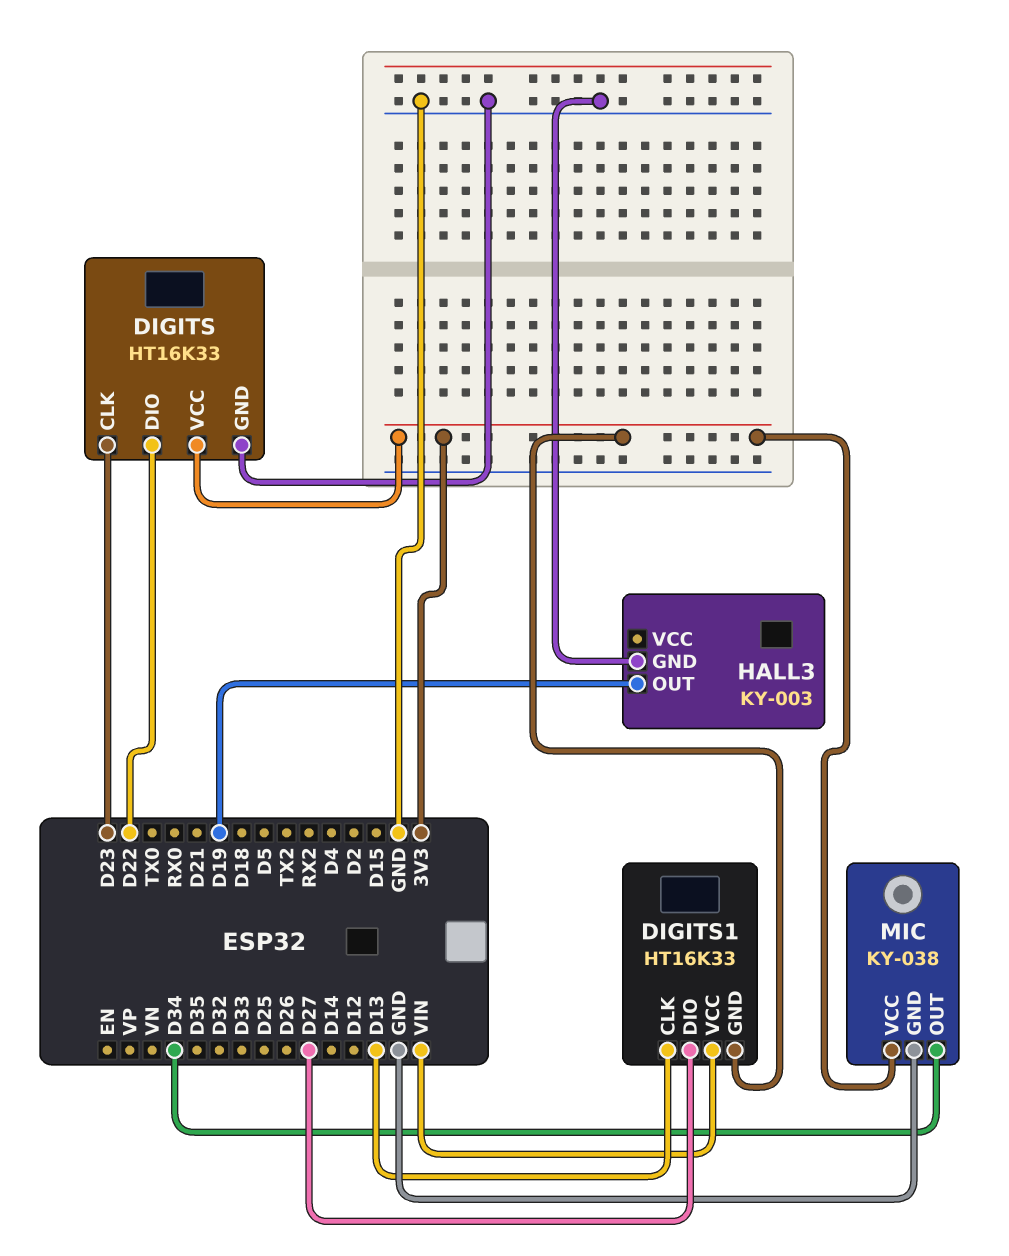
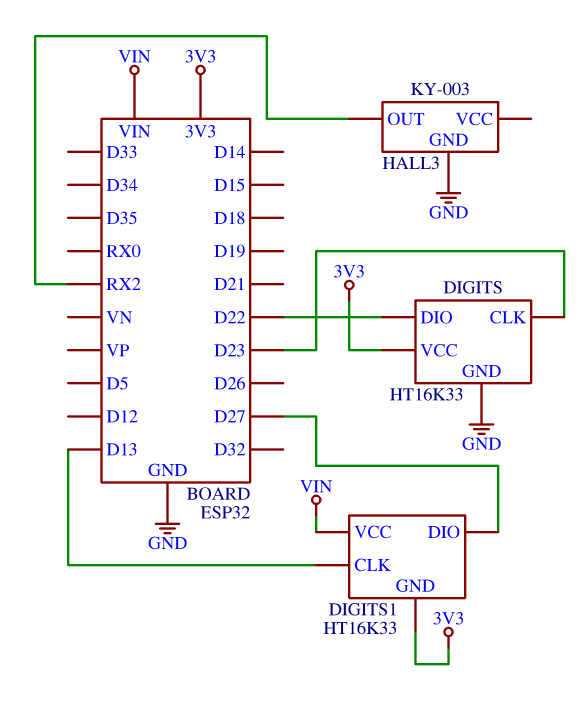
HALL3 pin OUT: D19 -> RX2
MIC: KY-038 -> none
MIC pin GND: GND -> none
MIC pin OUT: D34 -> none
MIC pin VCC: 3V3 -> none

